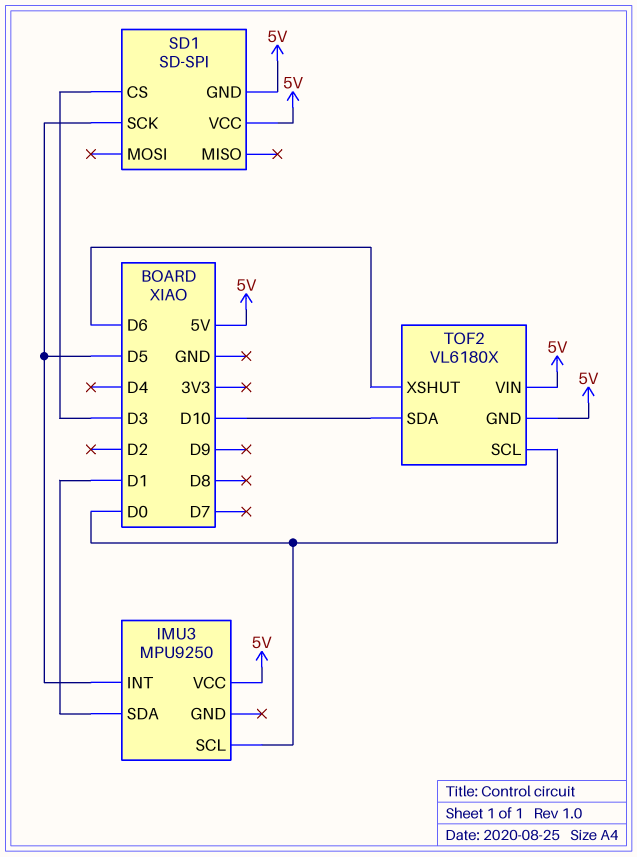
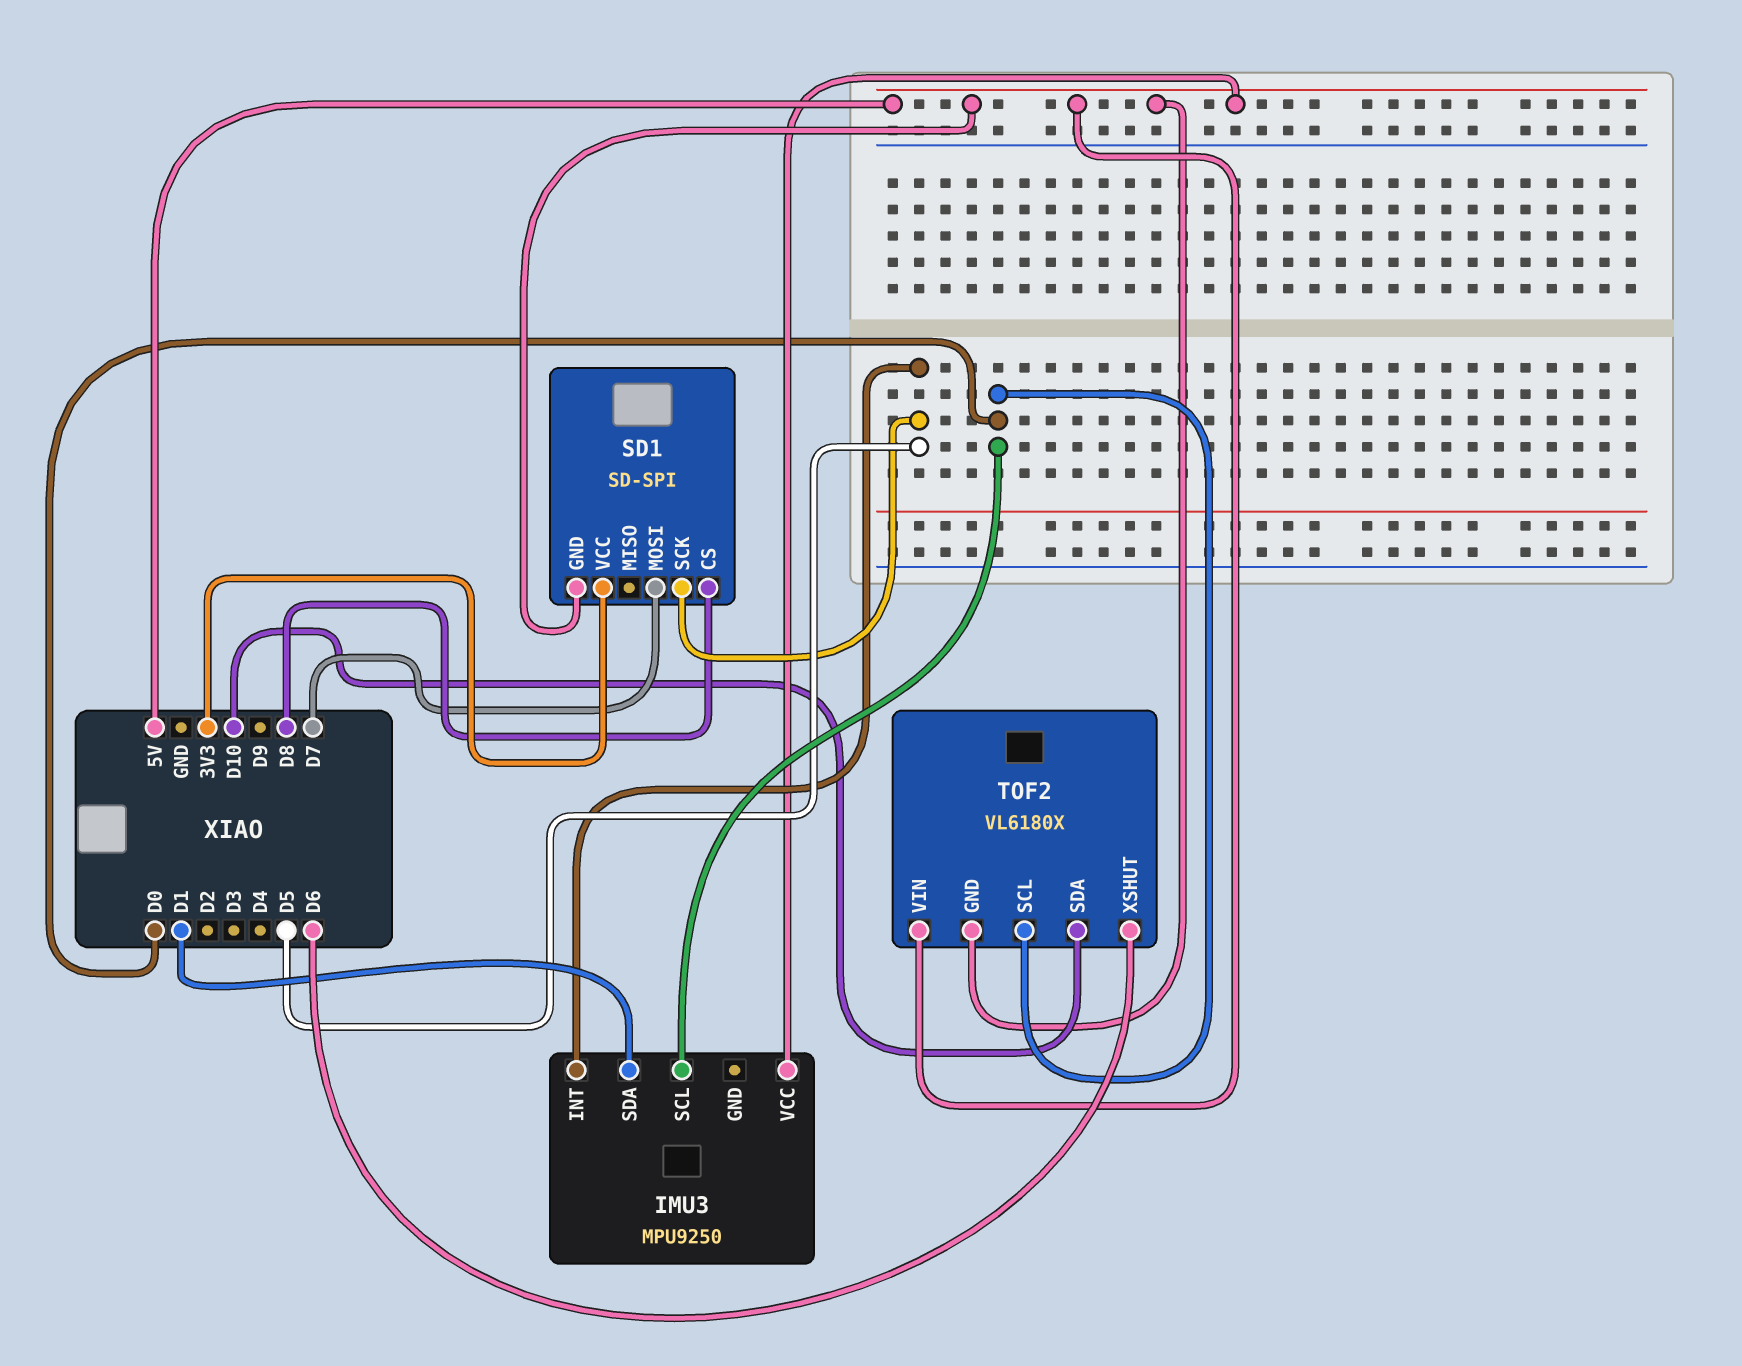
SD1 pin CS: D3 -> D8
SD1 pin MOSI: none -> D7
SD1 pin VCC: 5V -> 3V3

